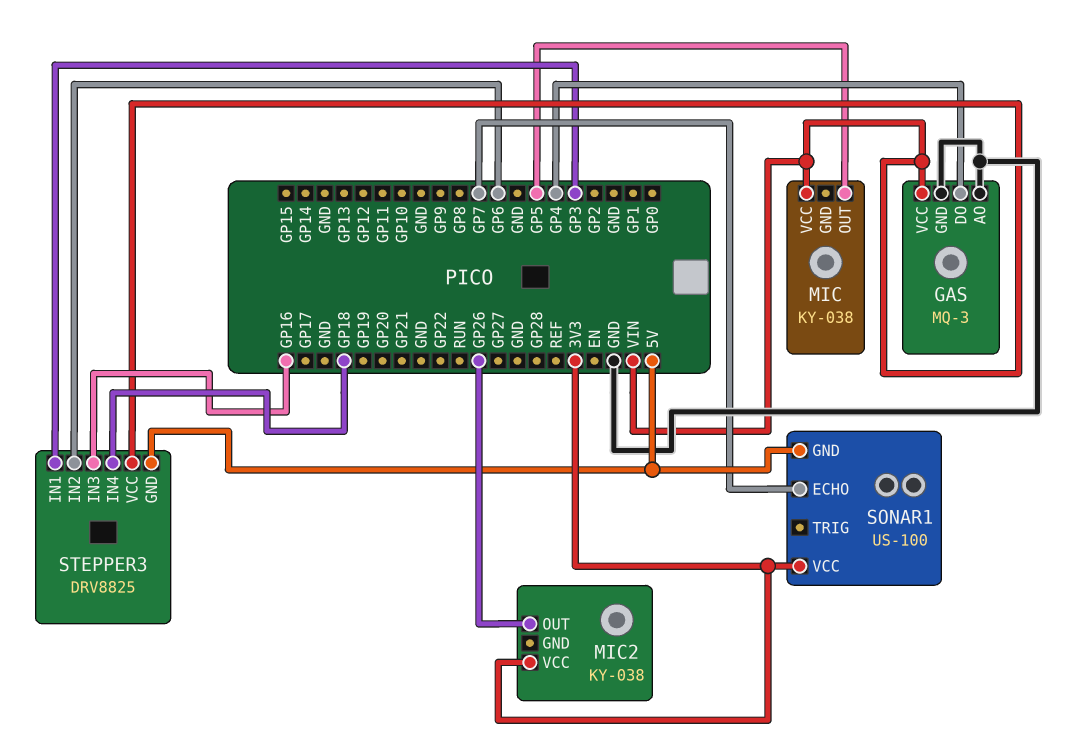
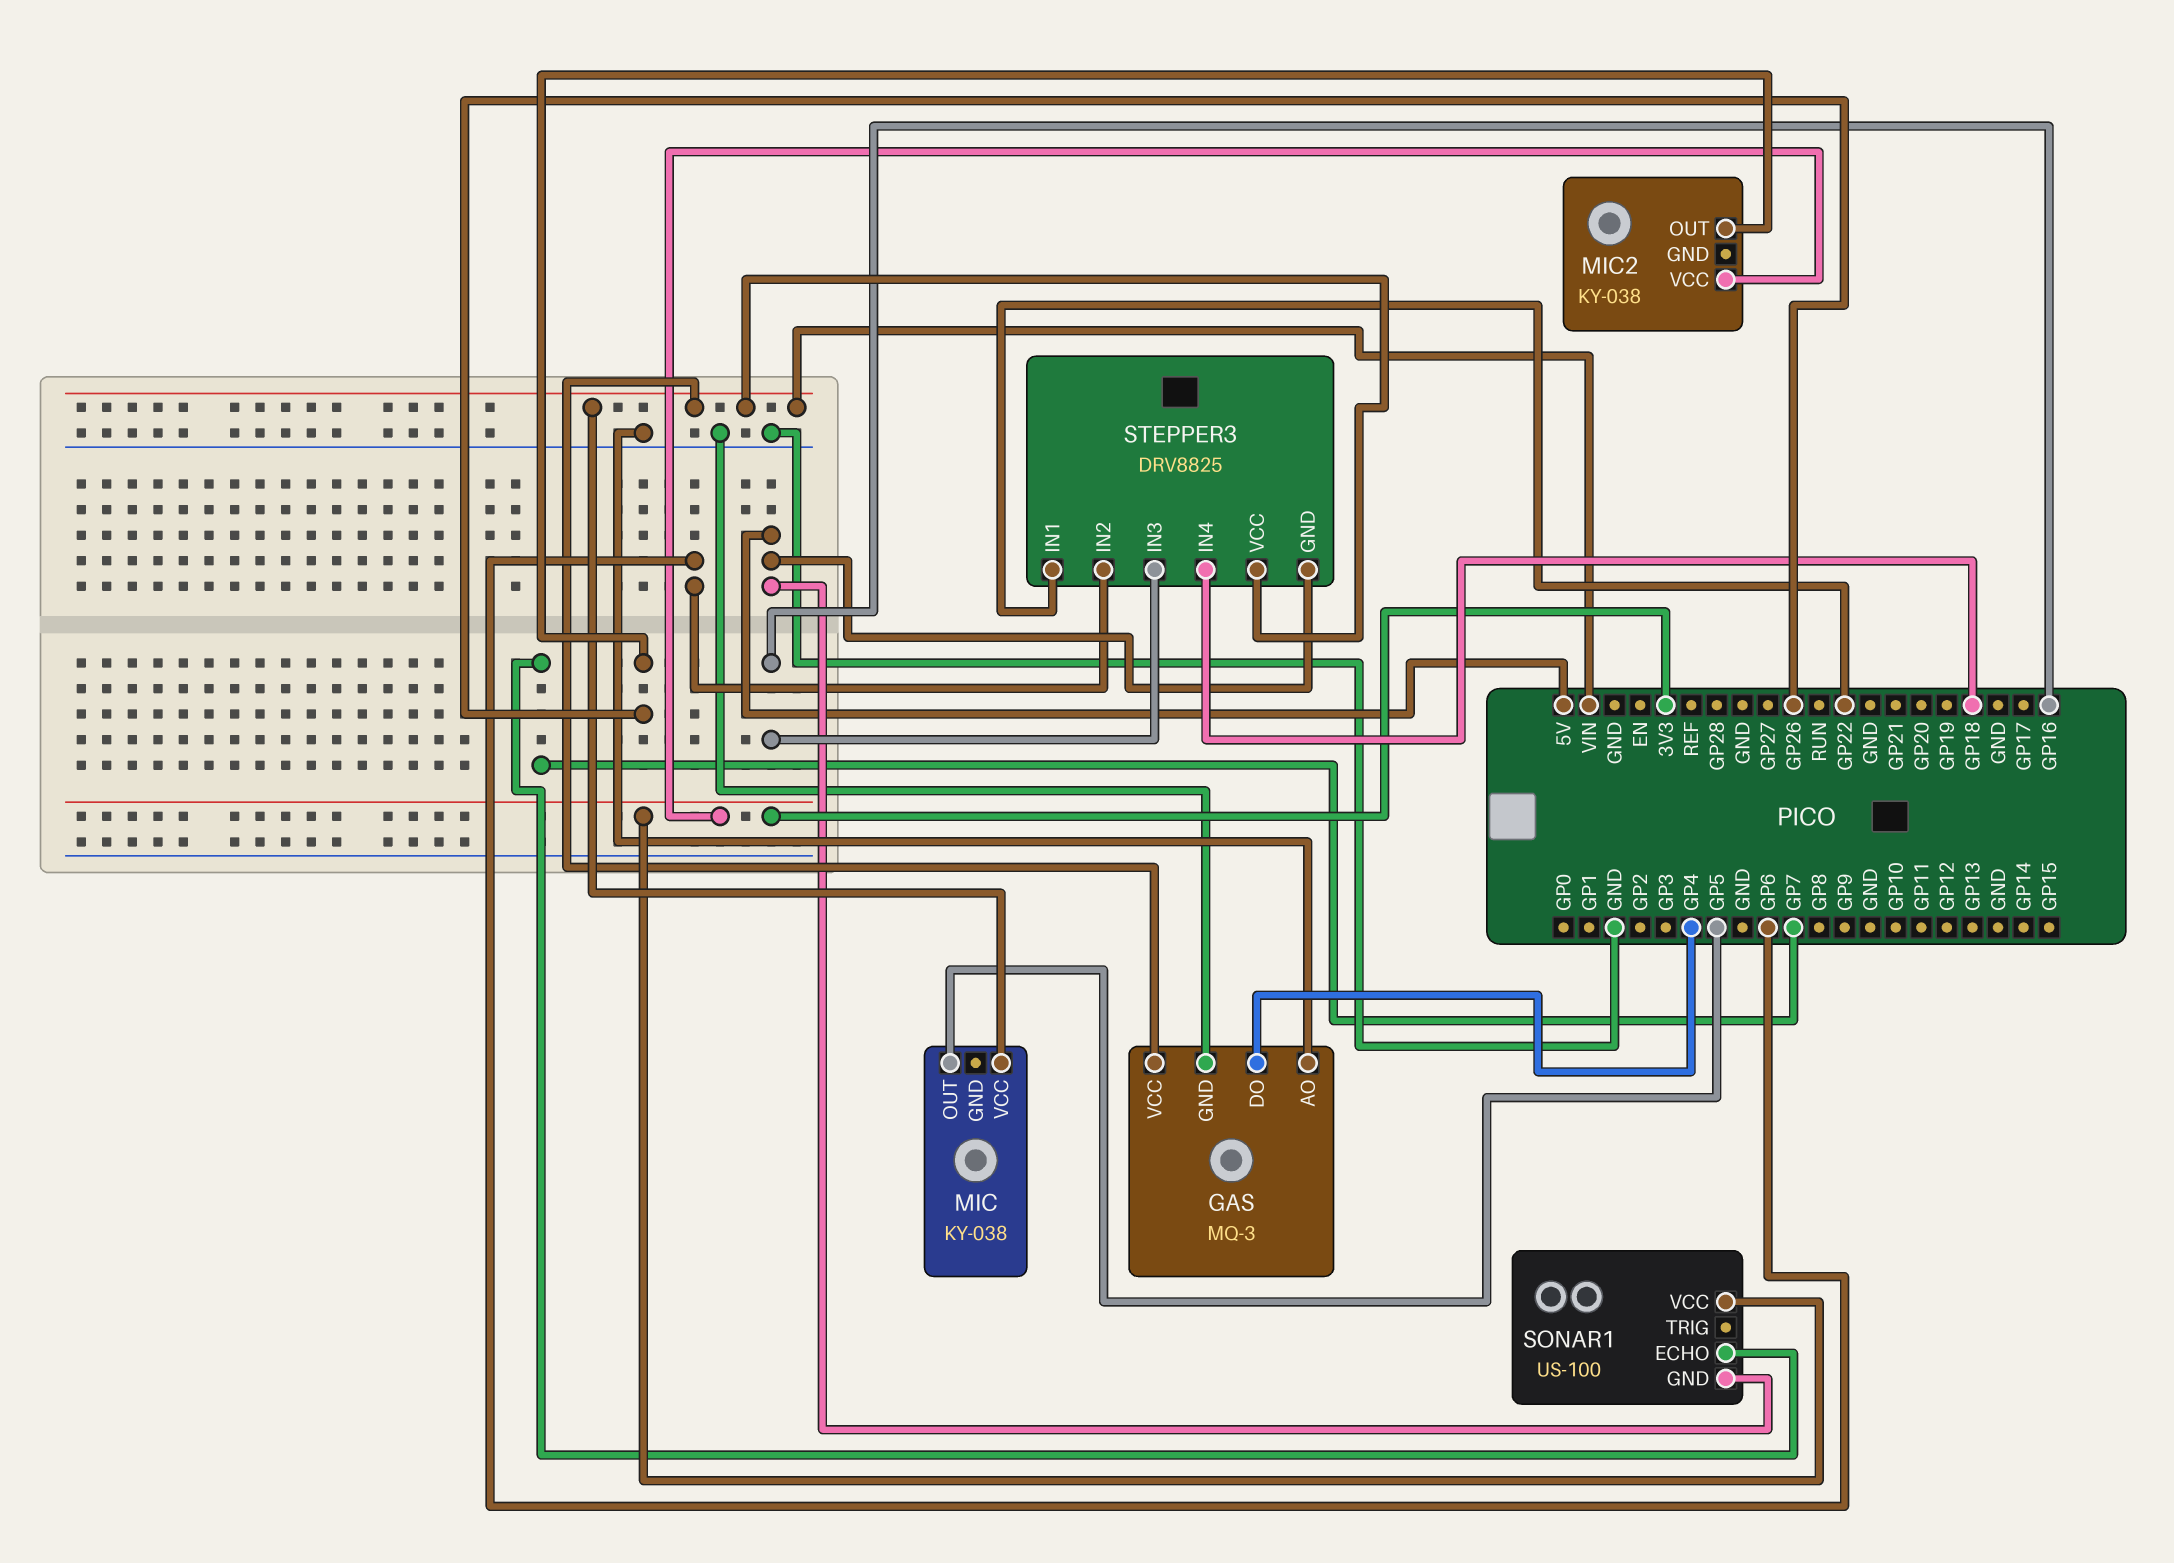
STEPPER3 pin IN1: GP3 -> GP22

